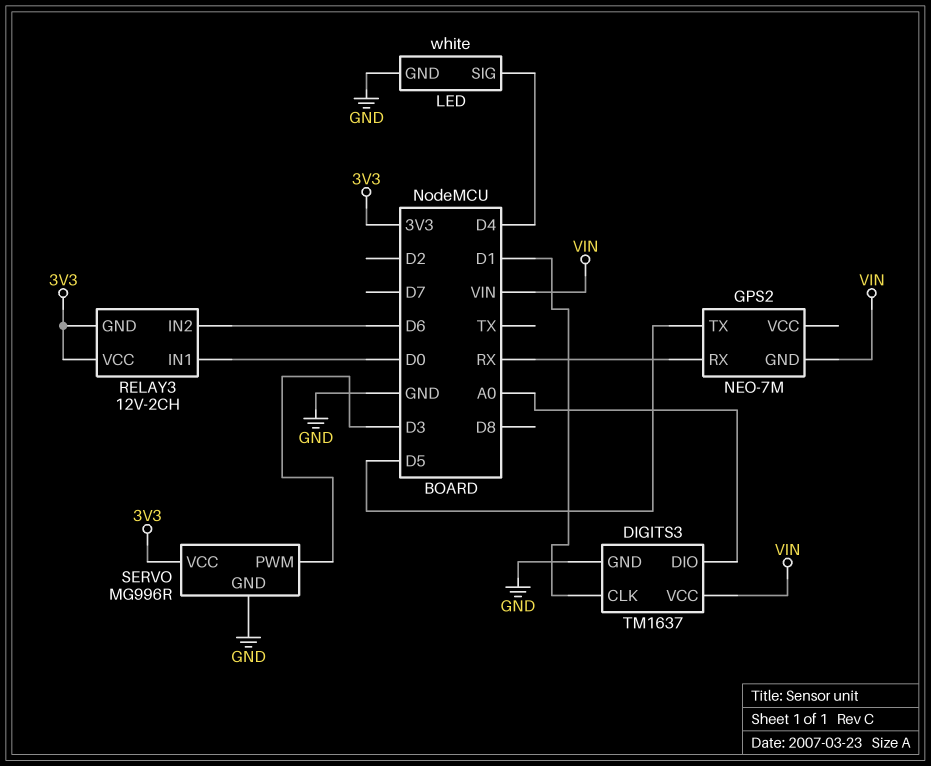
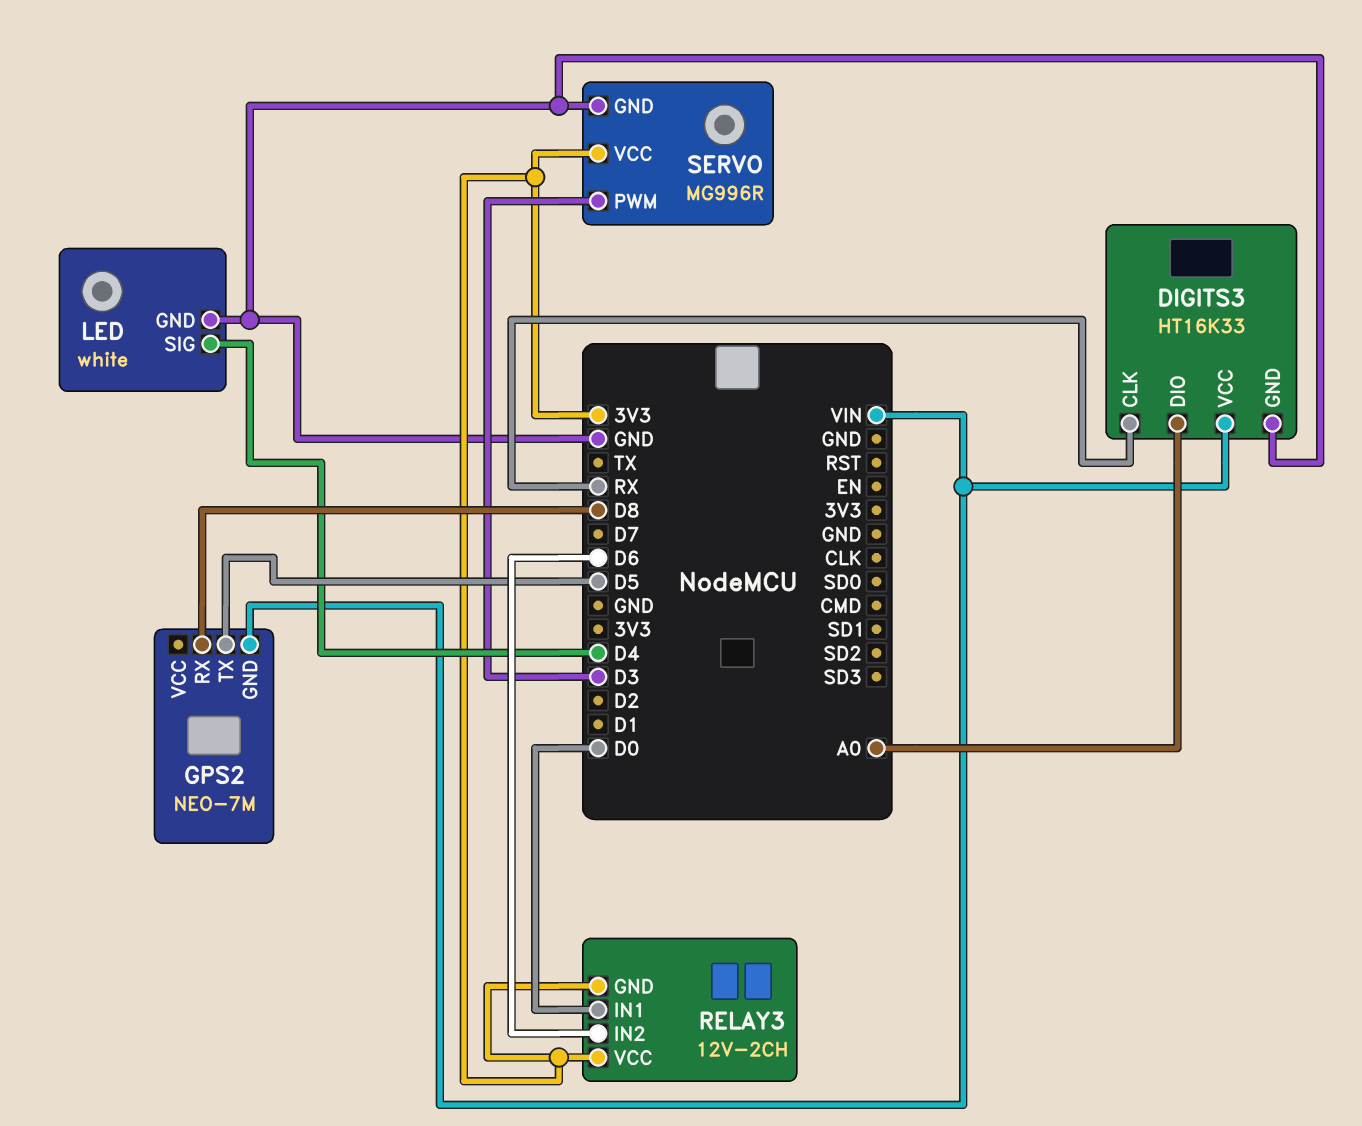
DIGITS3: TM1637 -> HT16K33
DIGITS3 pin CLK: D1 -> RX
GPS2 pin RX: RX -> D8

